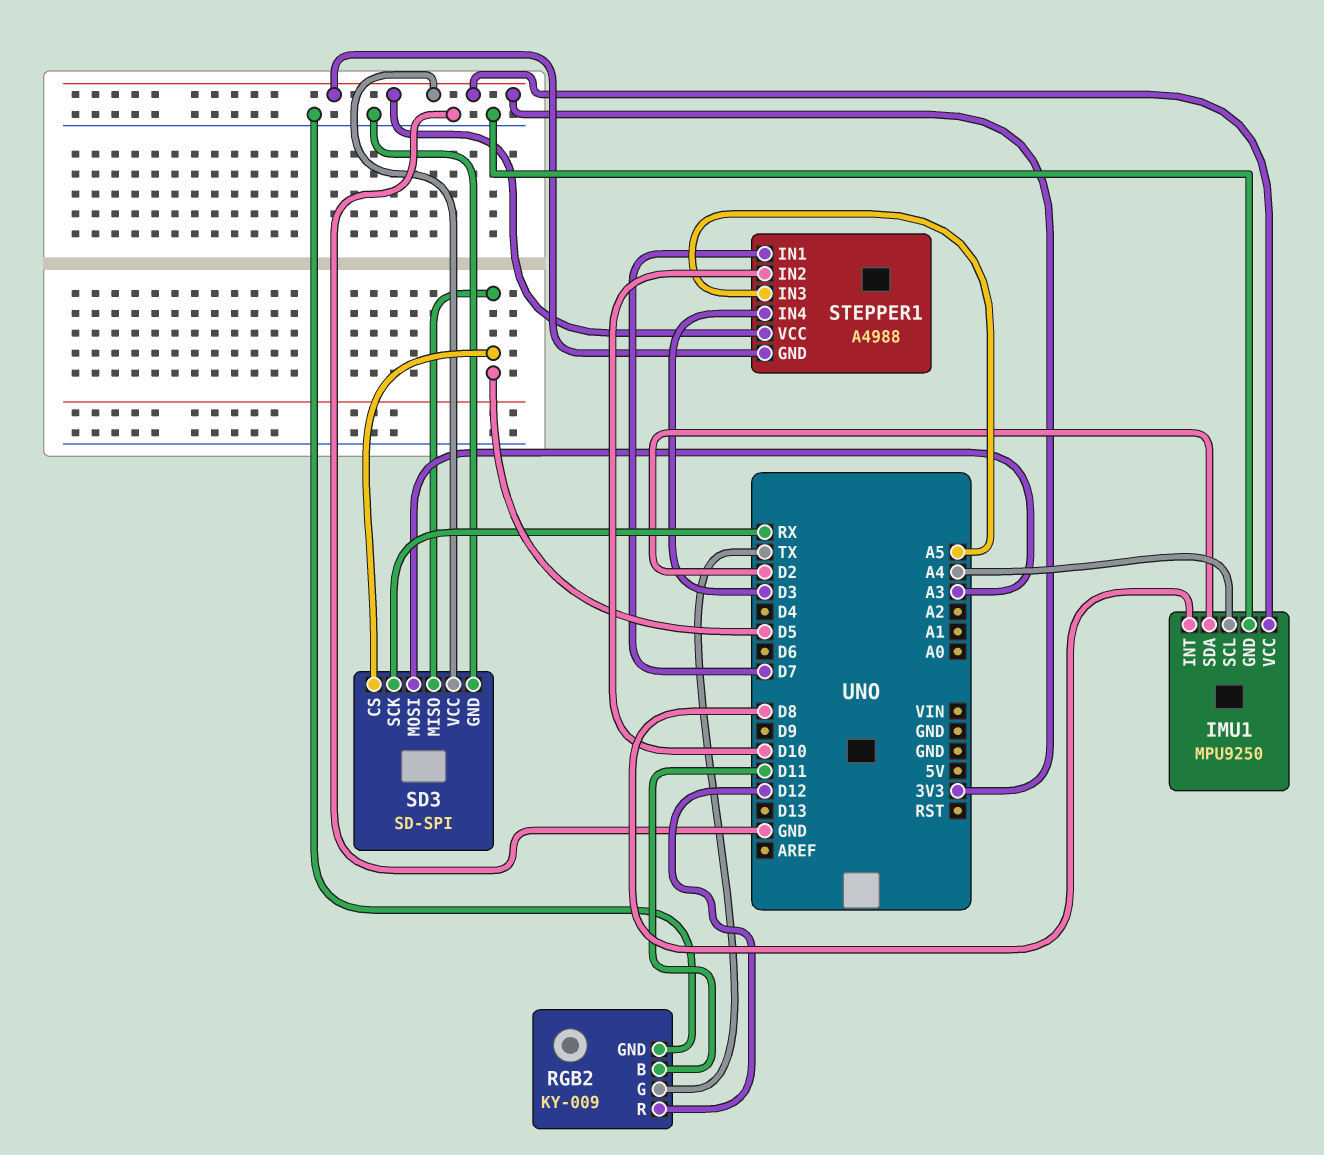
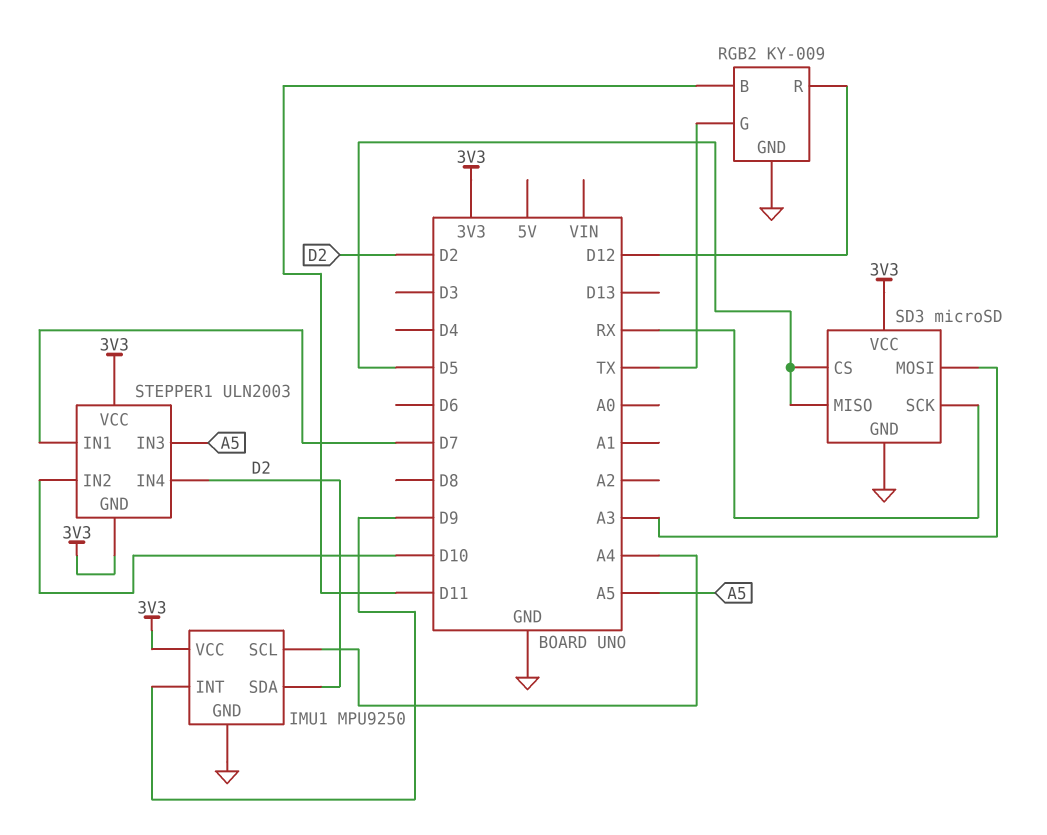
IMU1 pin INT: D8 -> D9
SD3: SD-SPI -> microSD
STEPPER1: A4988 -> ULN2003
STEPPER1 pin IN4: D3 -> D2

